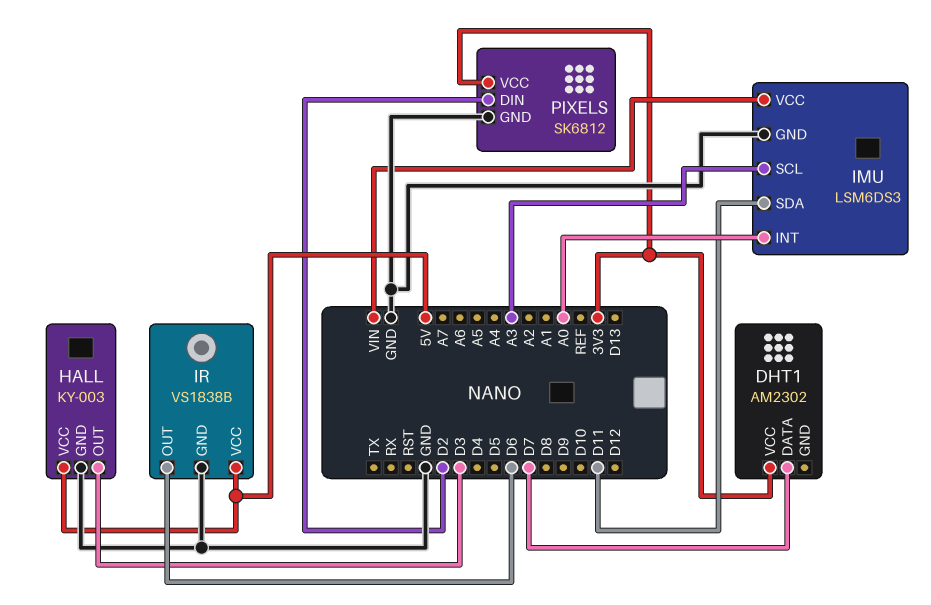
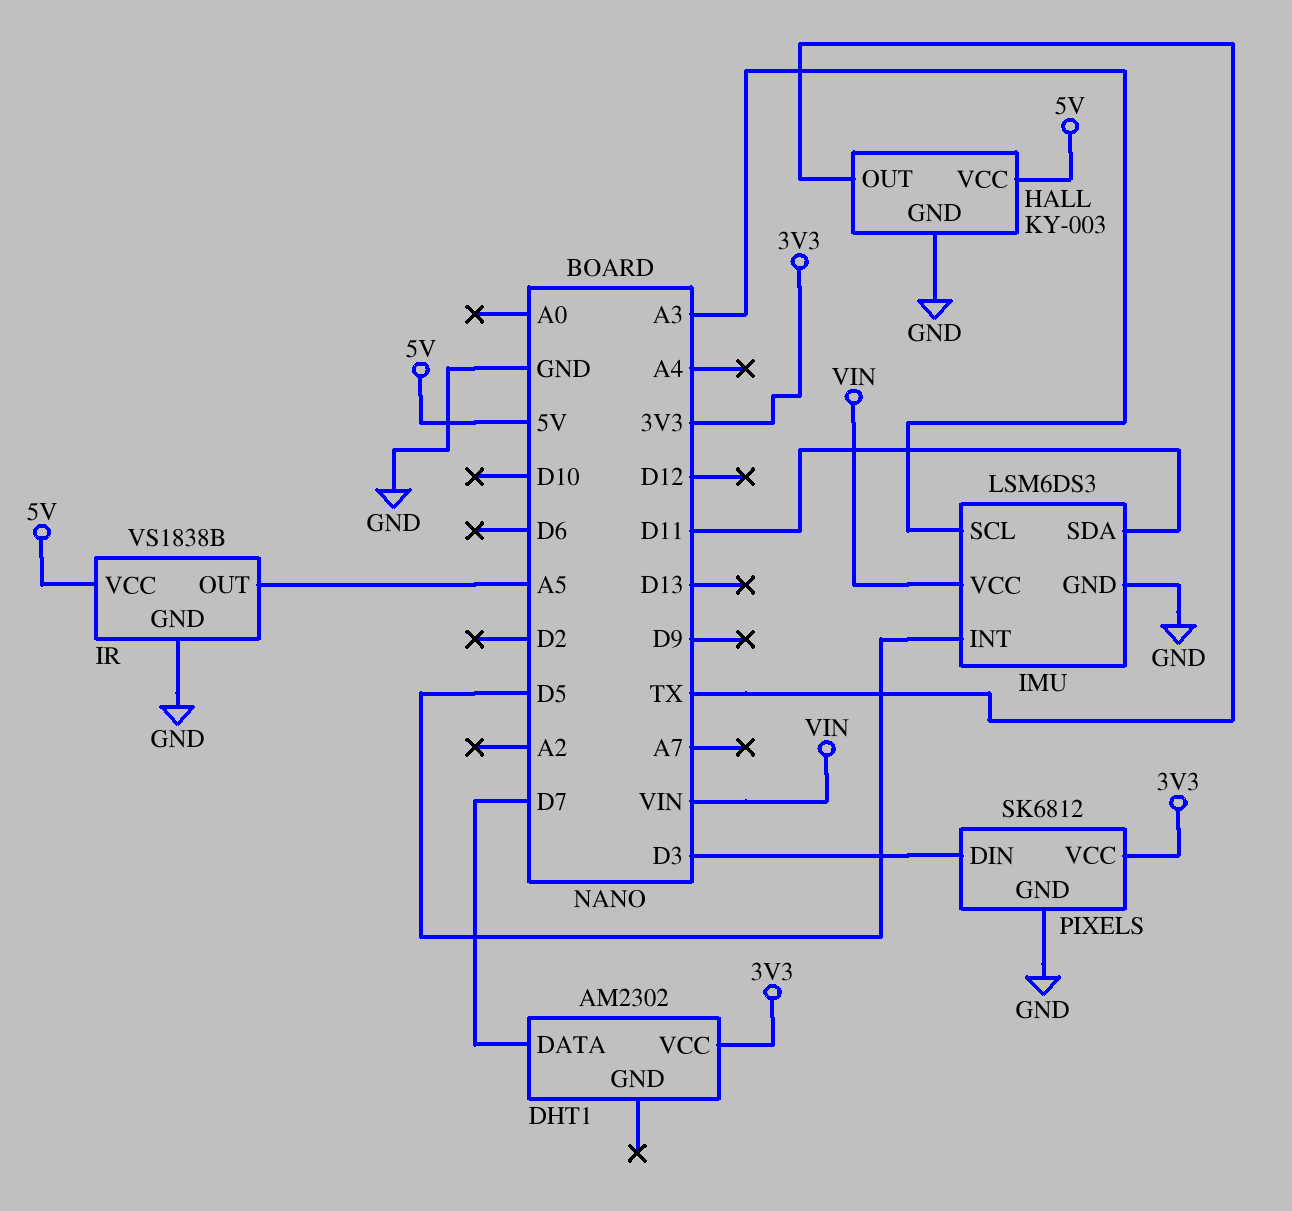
HALL pin OUT: D3 -> TX
IMU pin INT: A0 -> D5
IR pin OUT: D6 -> A5
PIXELS pin DIN: D2 -> D3

